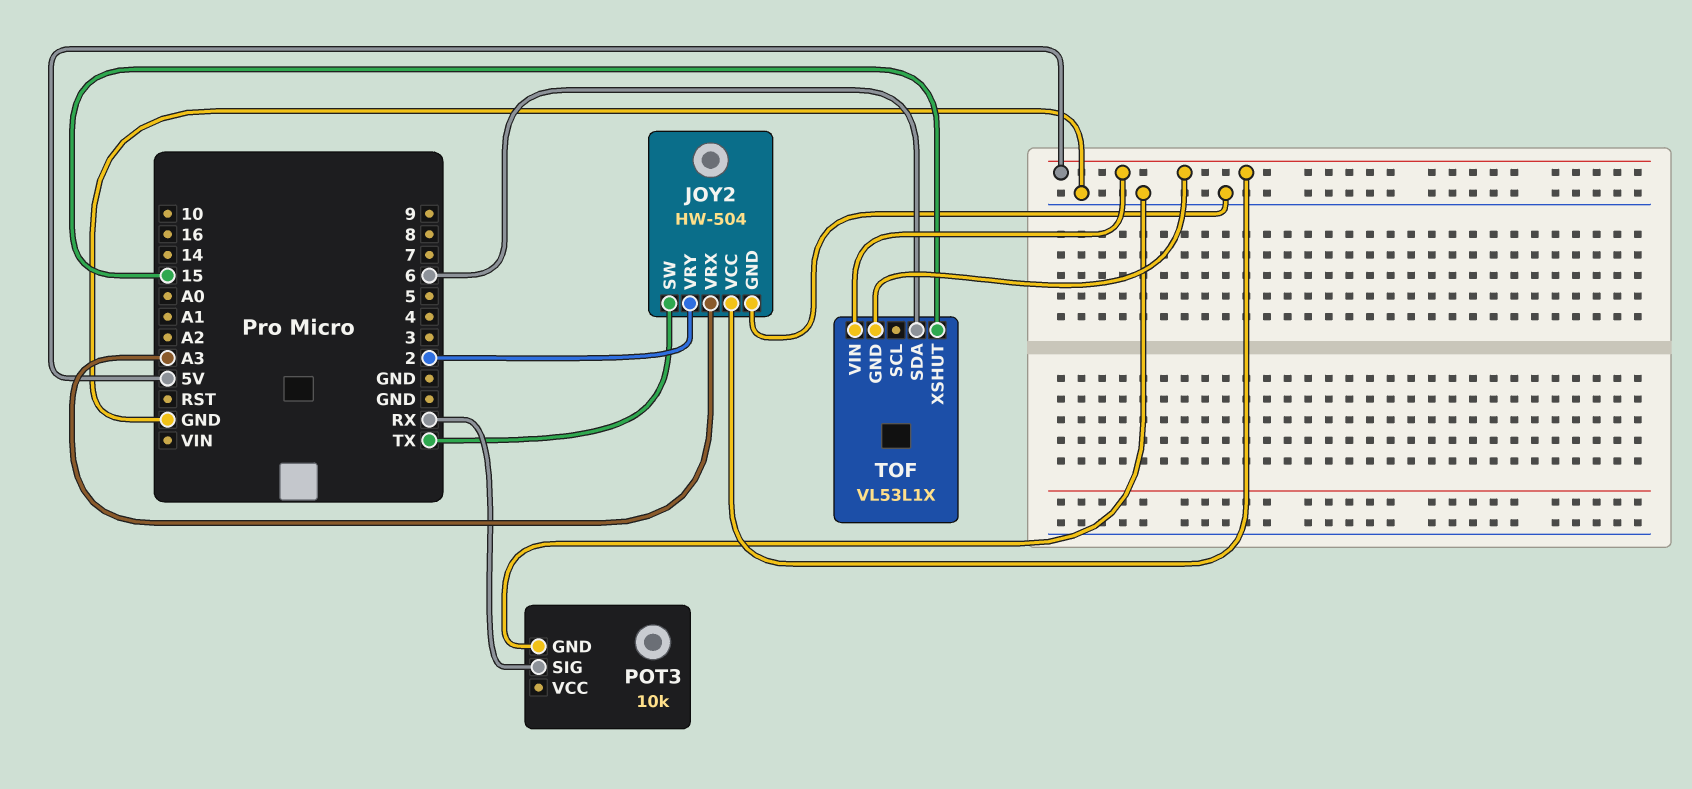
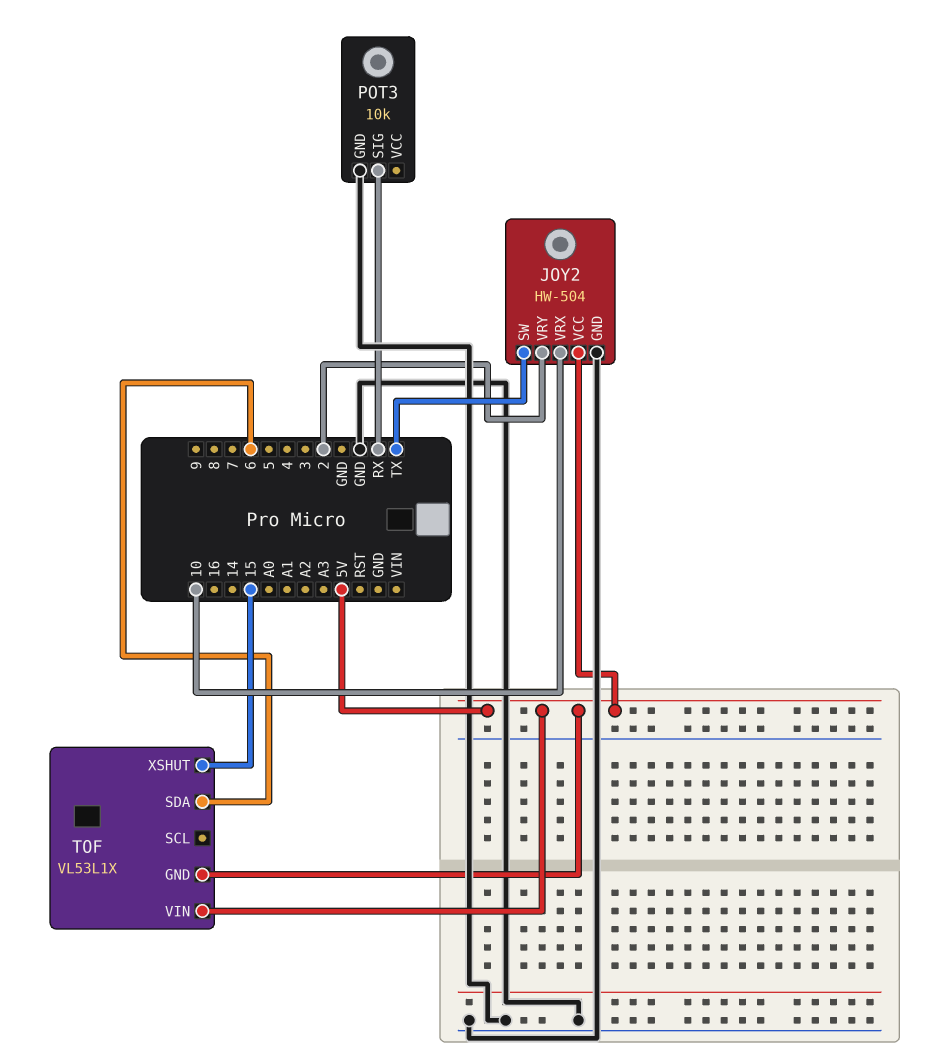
JOY2 pin VRX: A3 -> 10

